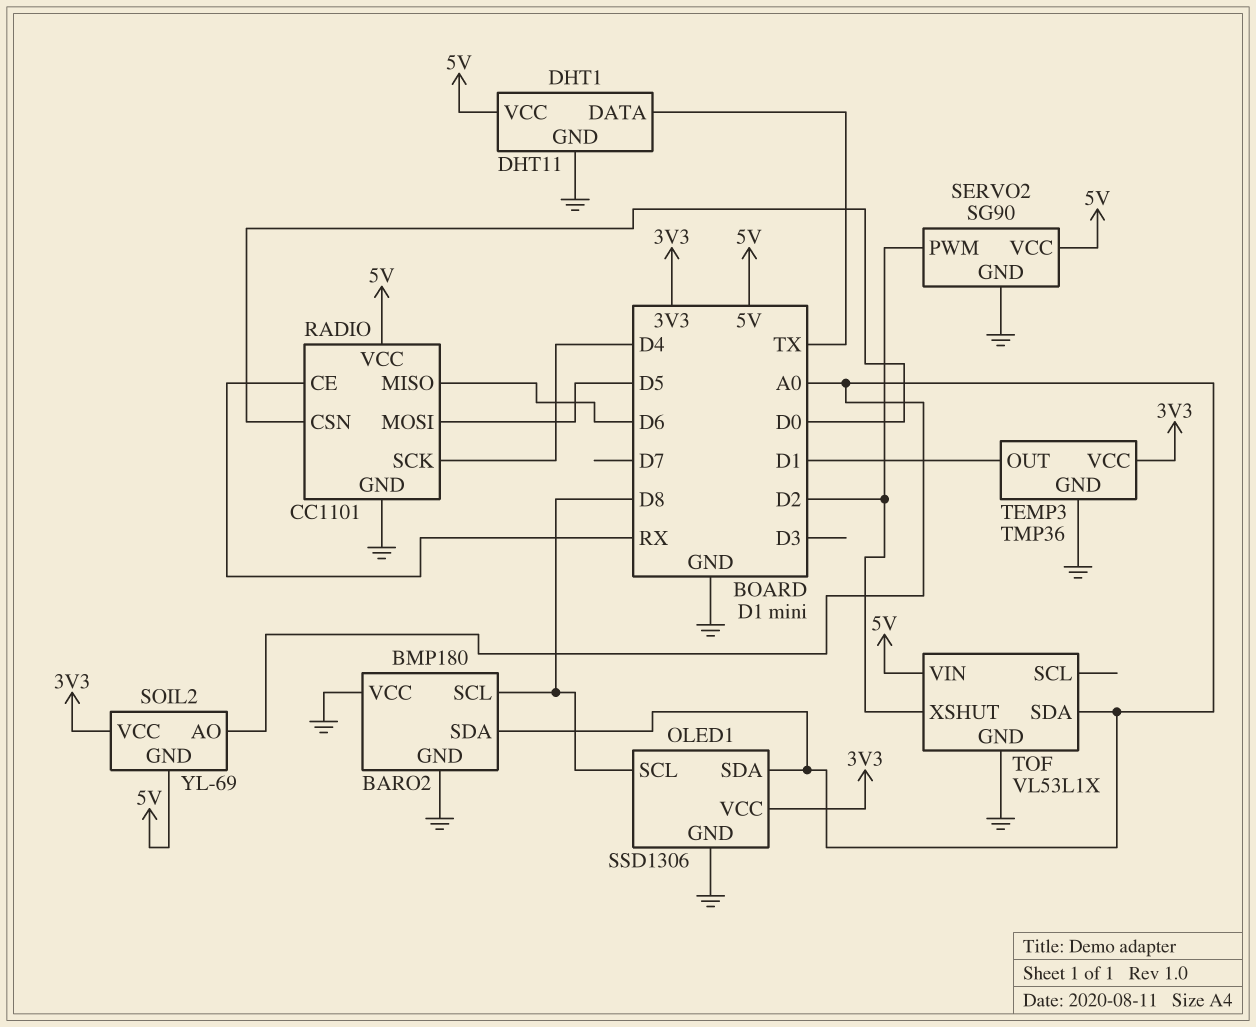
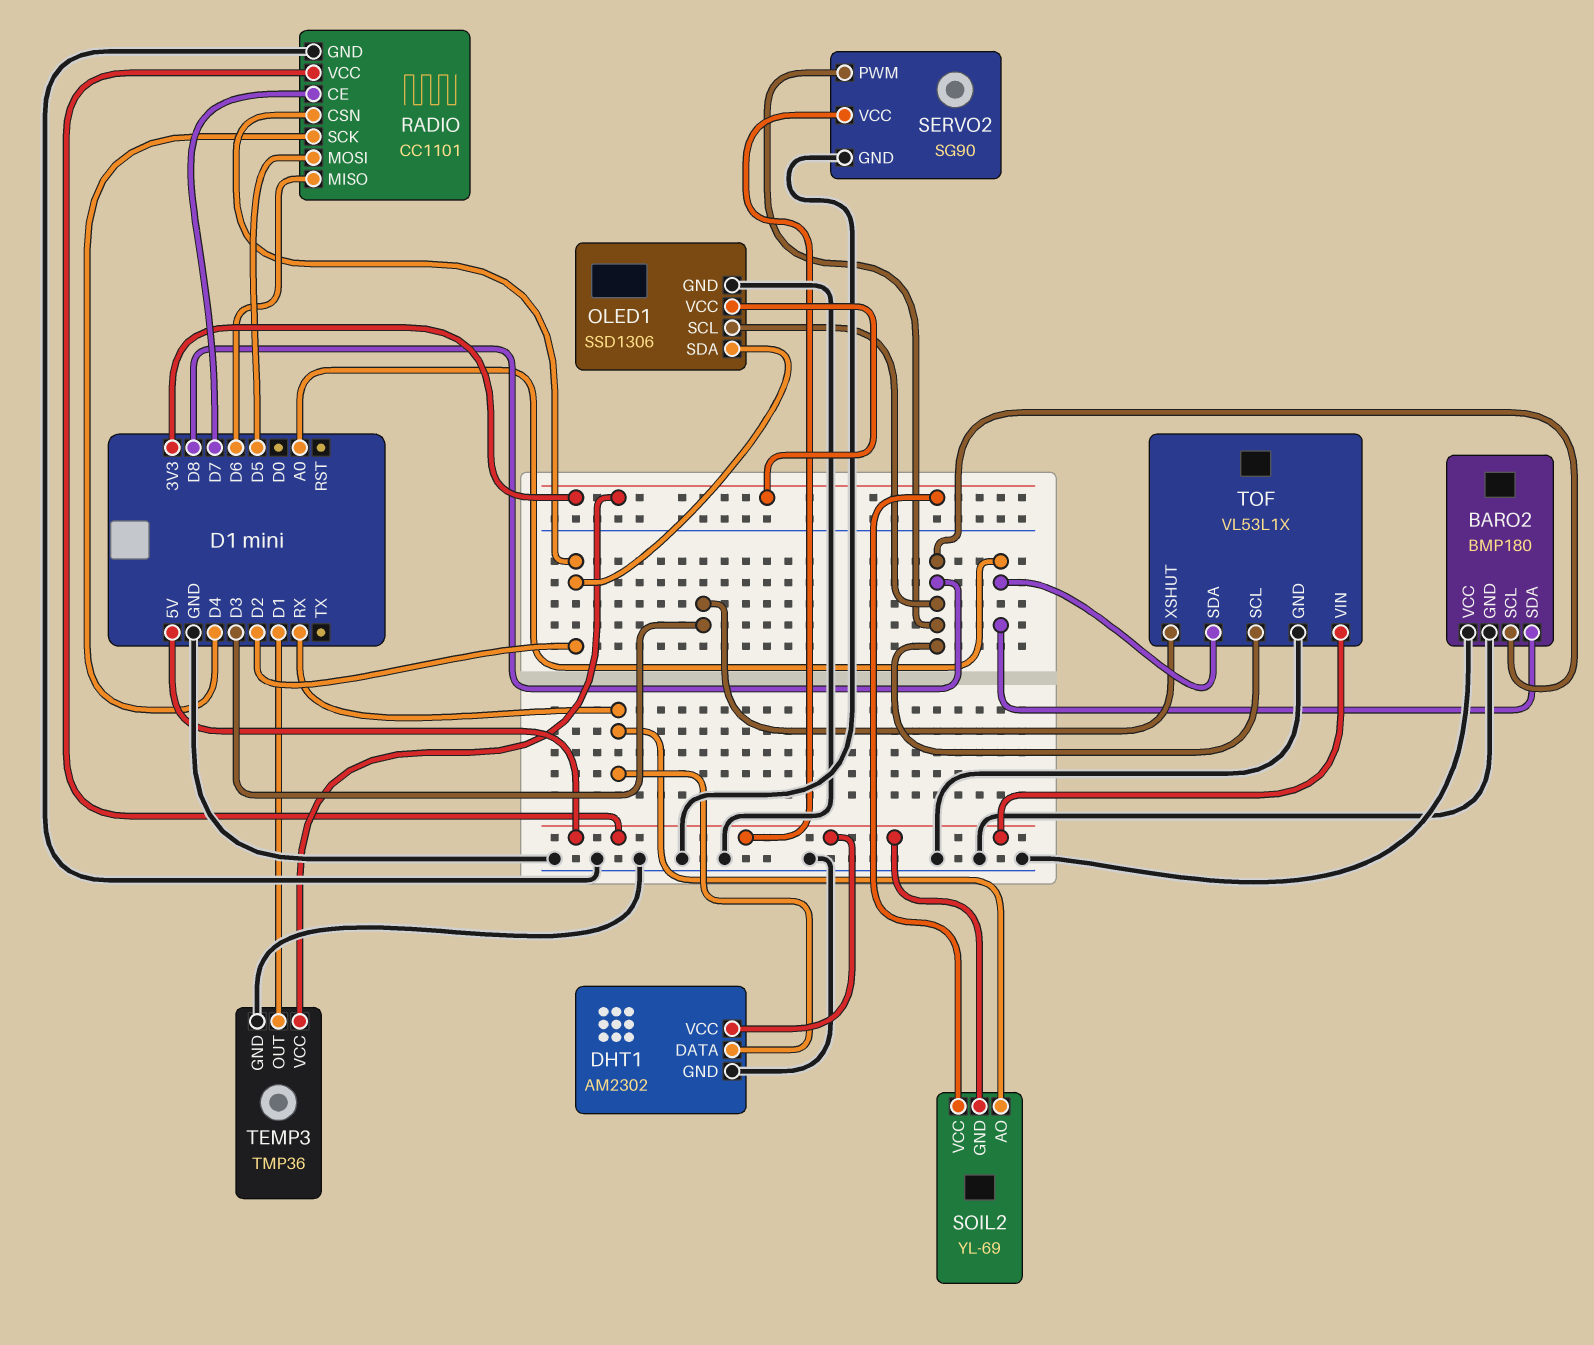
DHT1: DHT11 -> AM2302
DHT1 pin DATA: TX -> RX
OLED1 pin SDA: A0 -> D2
RADIO pin CE: RX -> D7
RADIO pin CSN: D0 -> D2
SERVO2 pin PWM: D2 -> D8
SOIL2 pin AO: A0 -> RX
TOF pin SCL: none -> D8
TOF pin XSHUT: D2 -> D3

